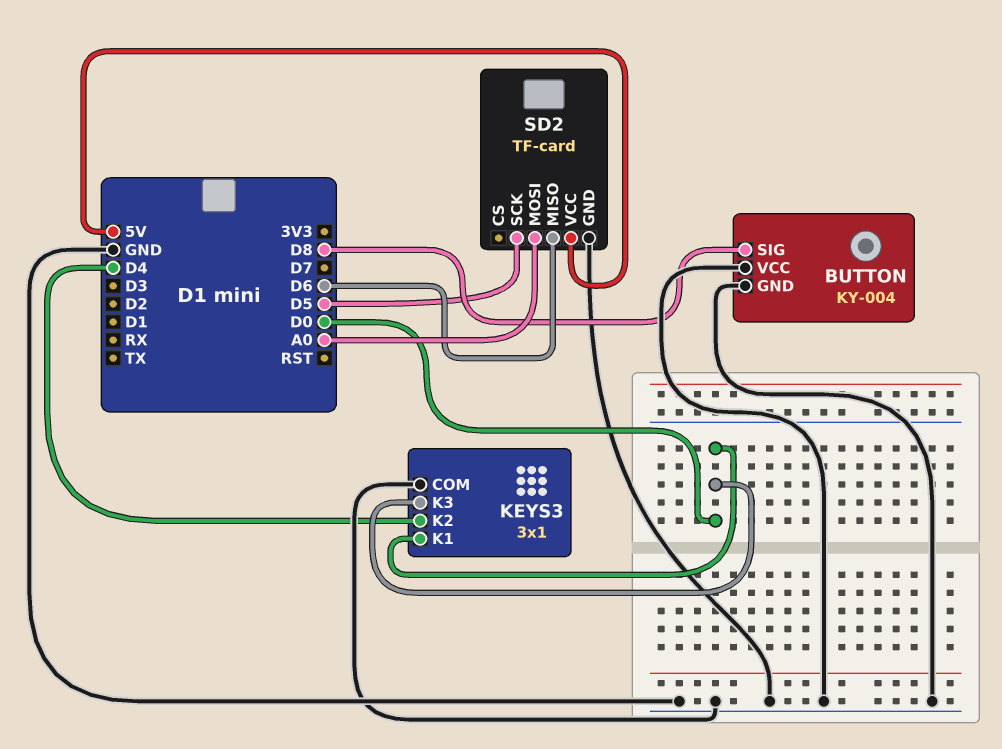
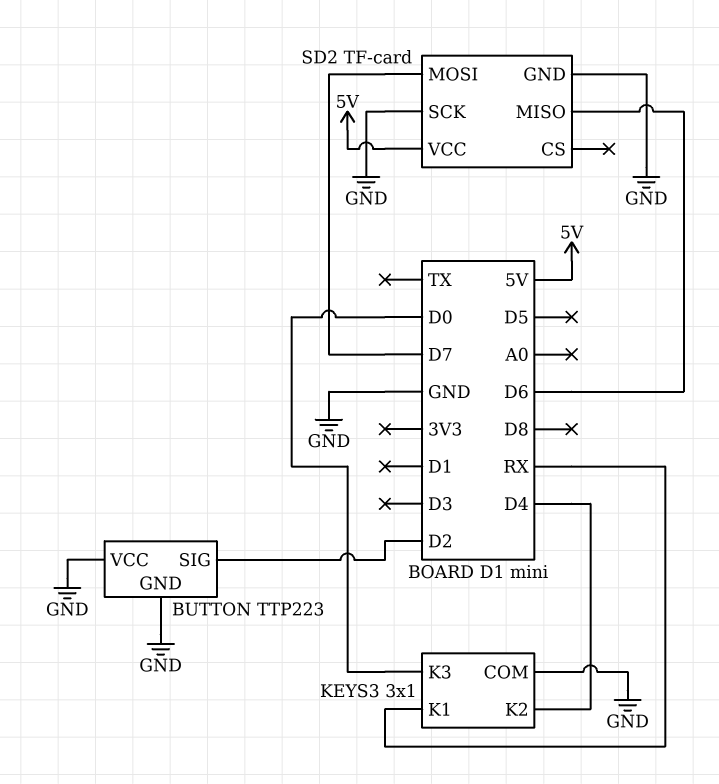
BUTTON: KY-004 -> TTP223
BUTTON pin SIG: D8 -> D2
KEYS3 pin K1: D0 -> RX
SD2 pin MOSI: A0 -> D7
SD2 pin SCK: D5 -> GND

